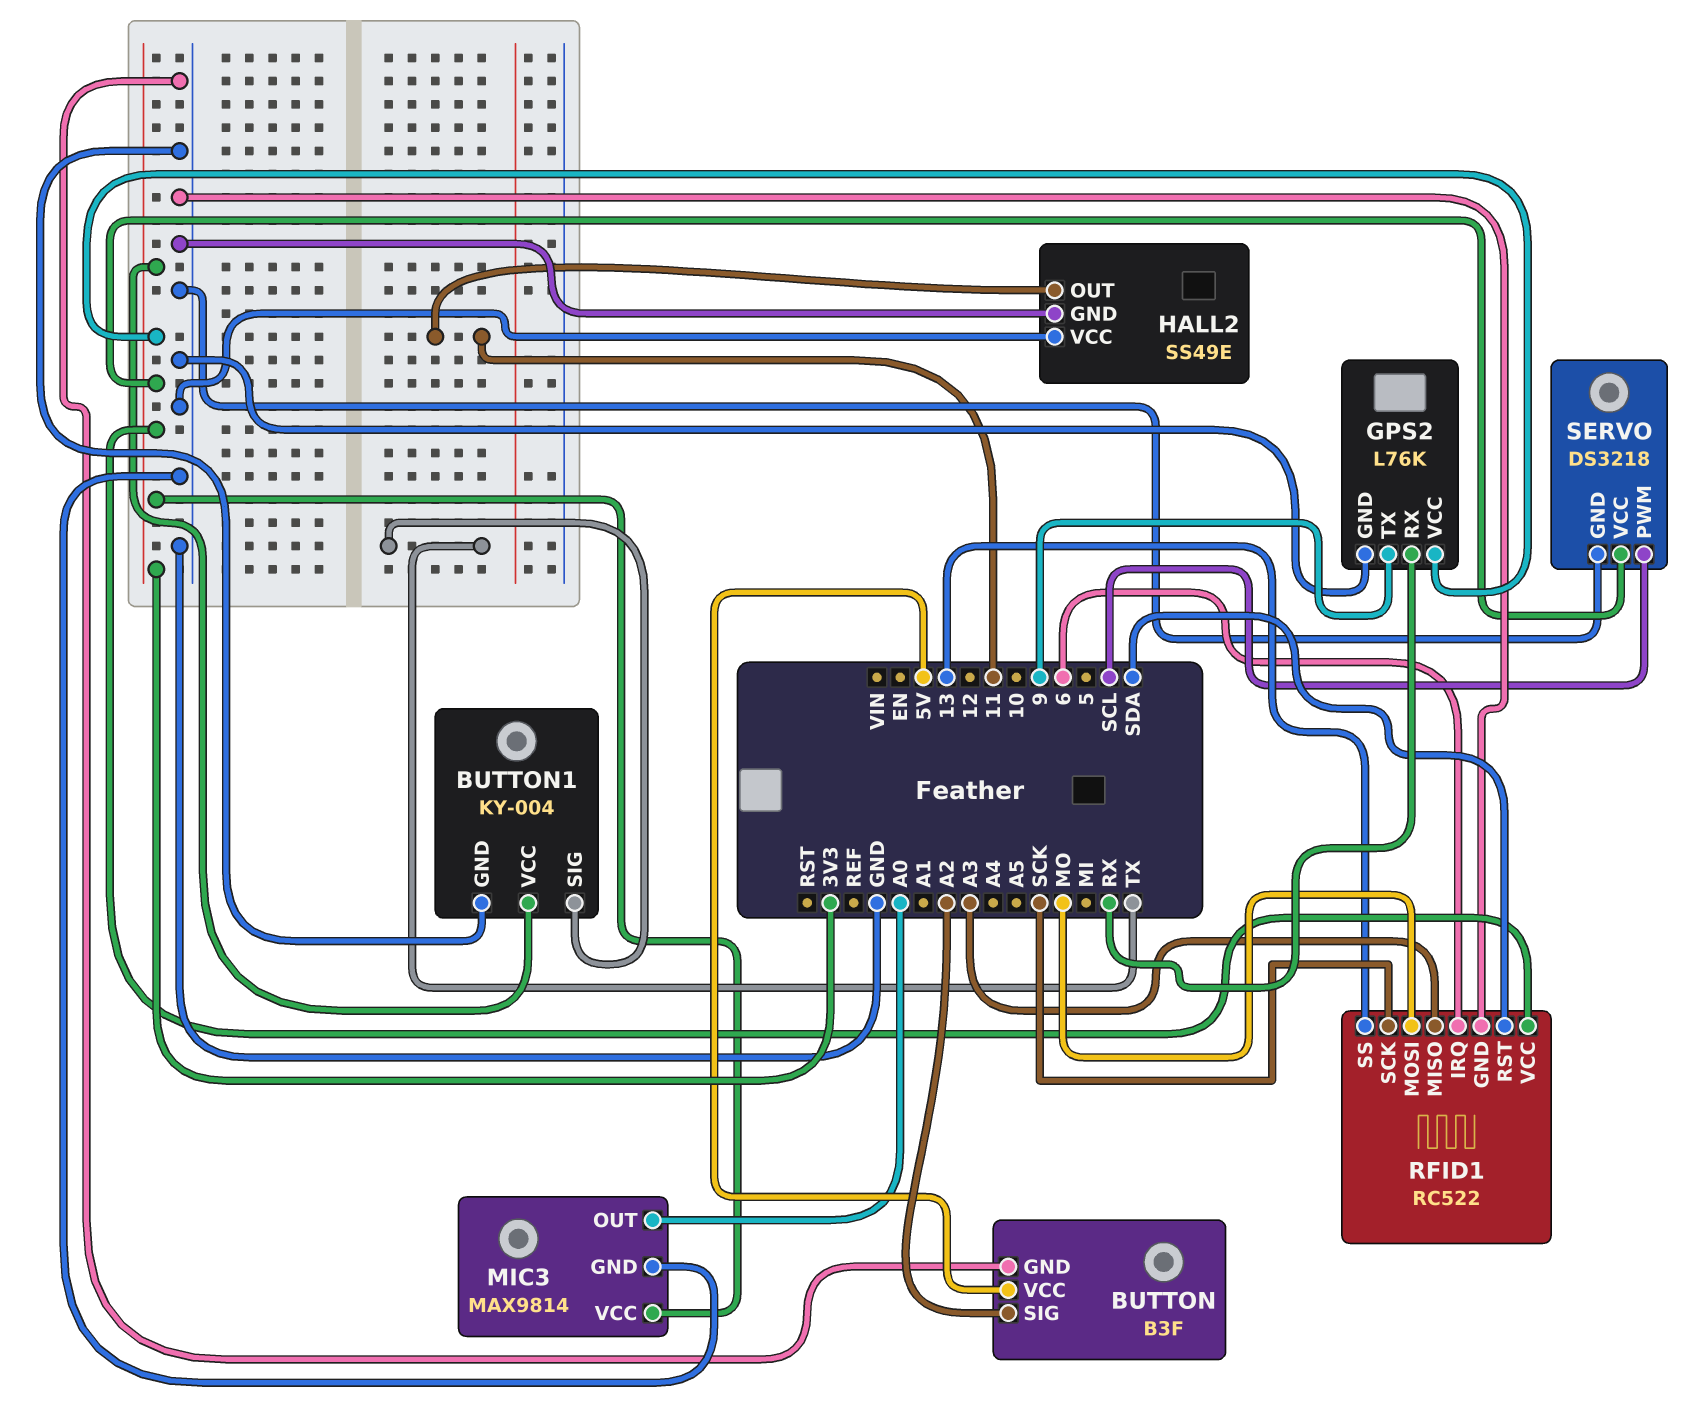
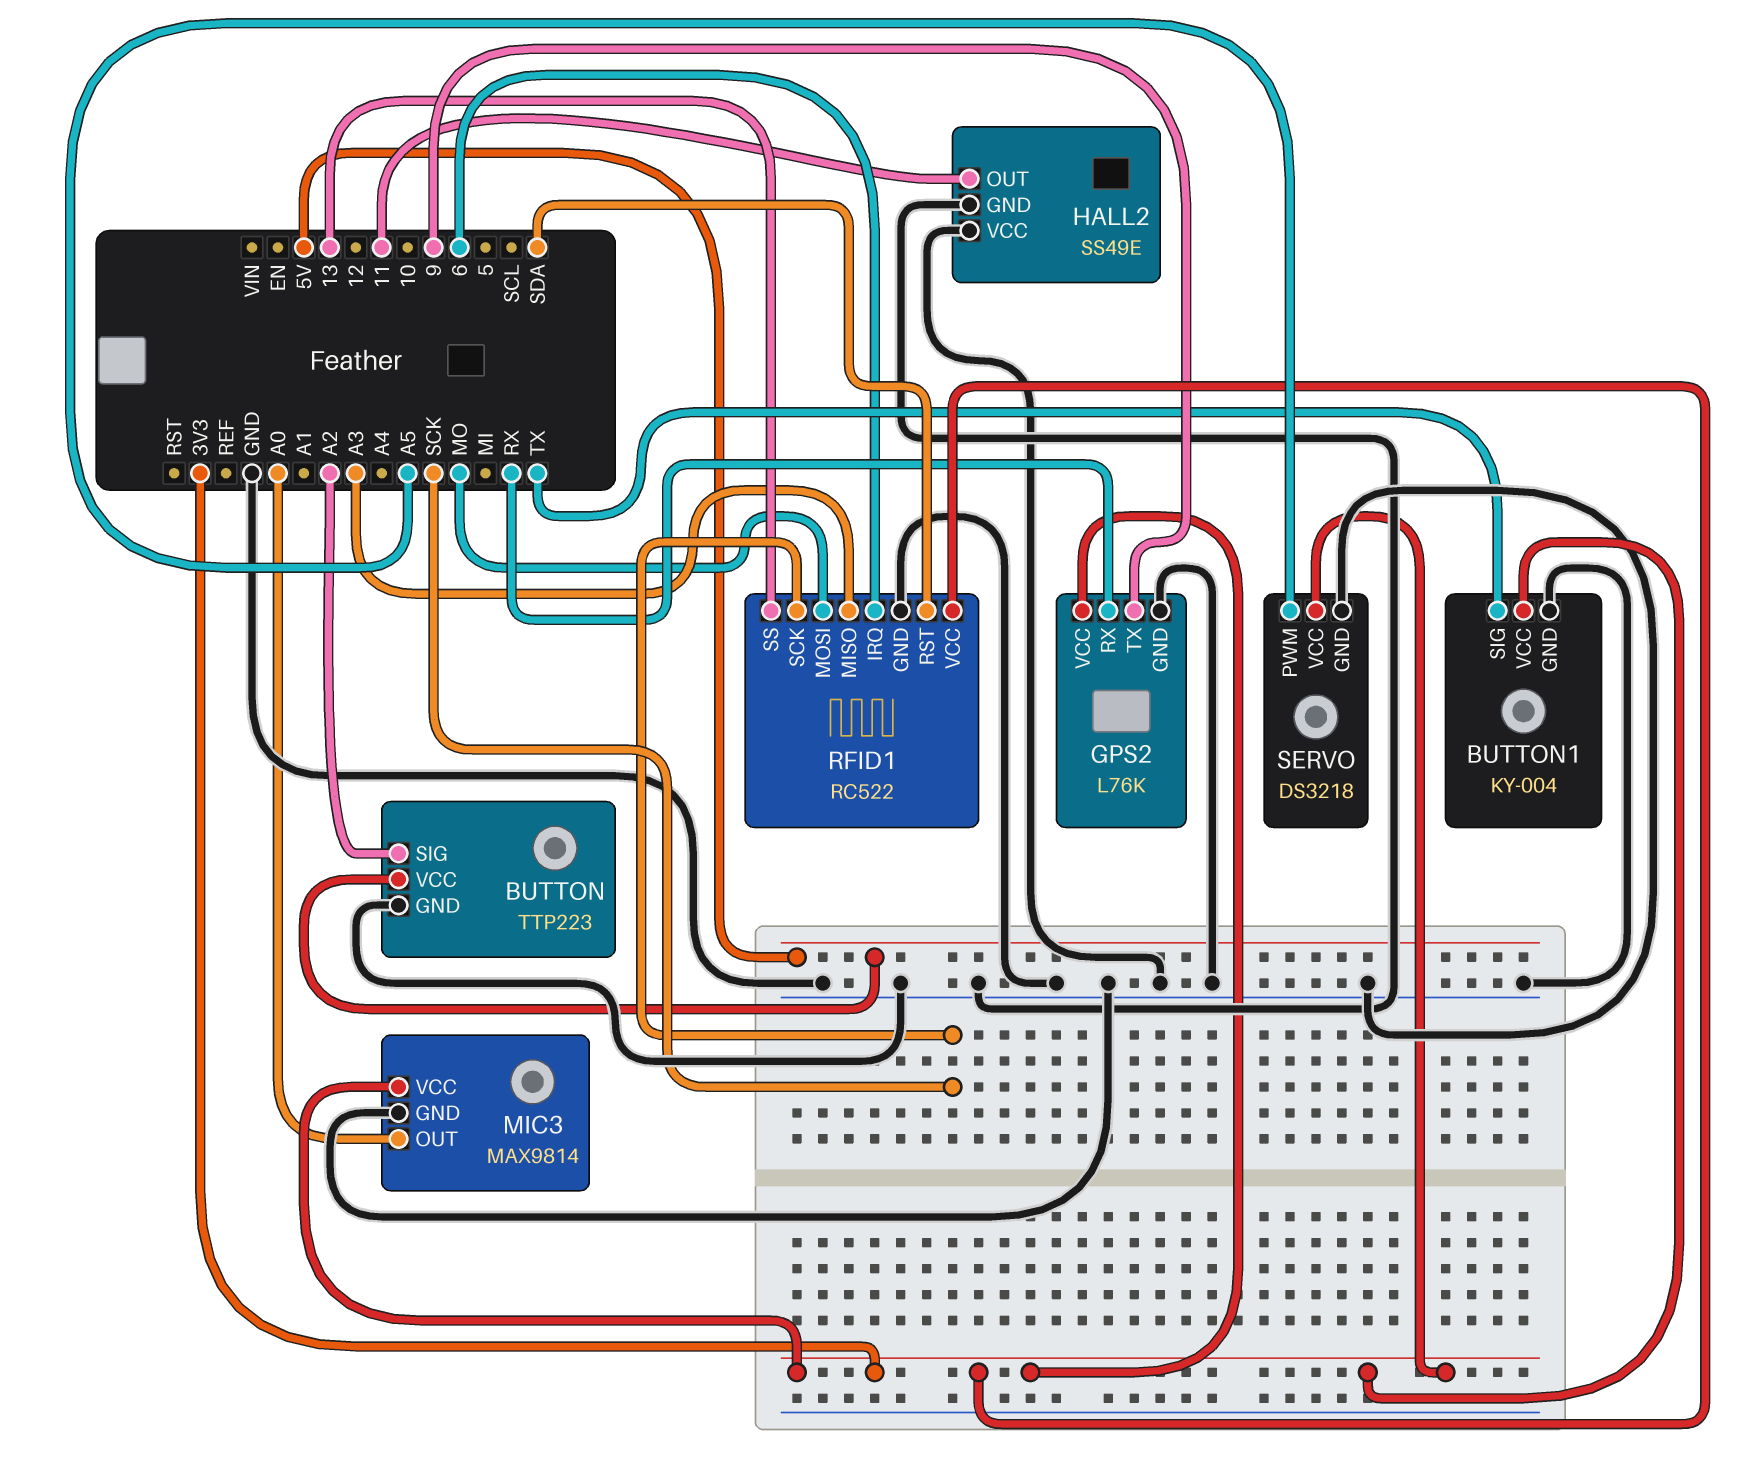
BUTTON: B3F -> TTP223
SERVO pin PWM: SCL -> A5

